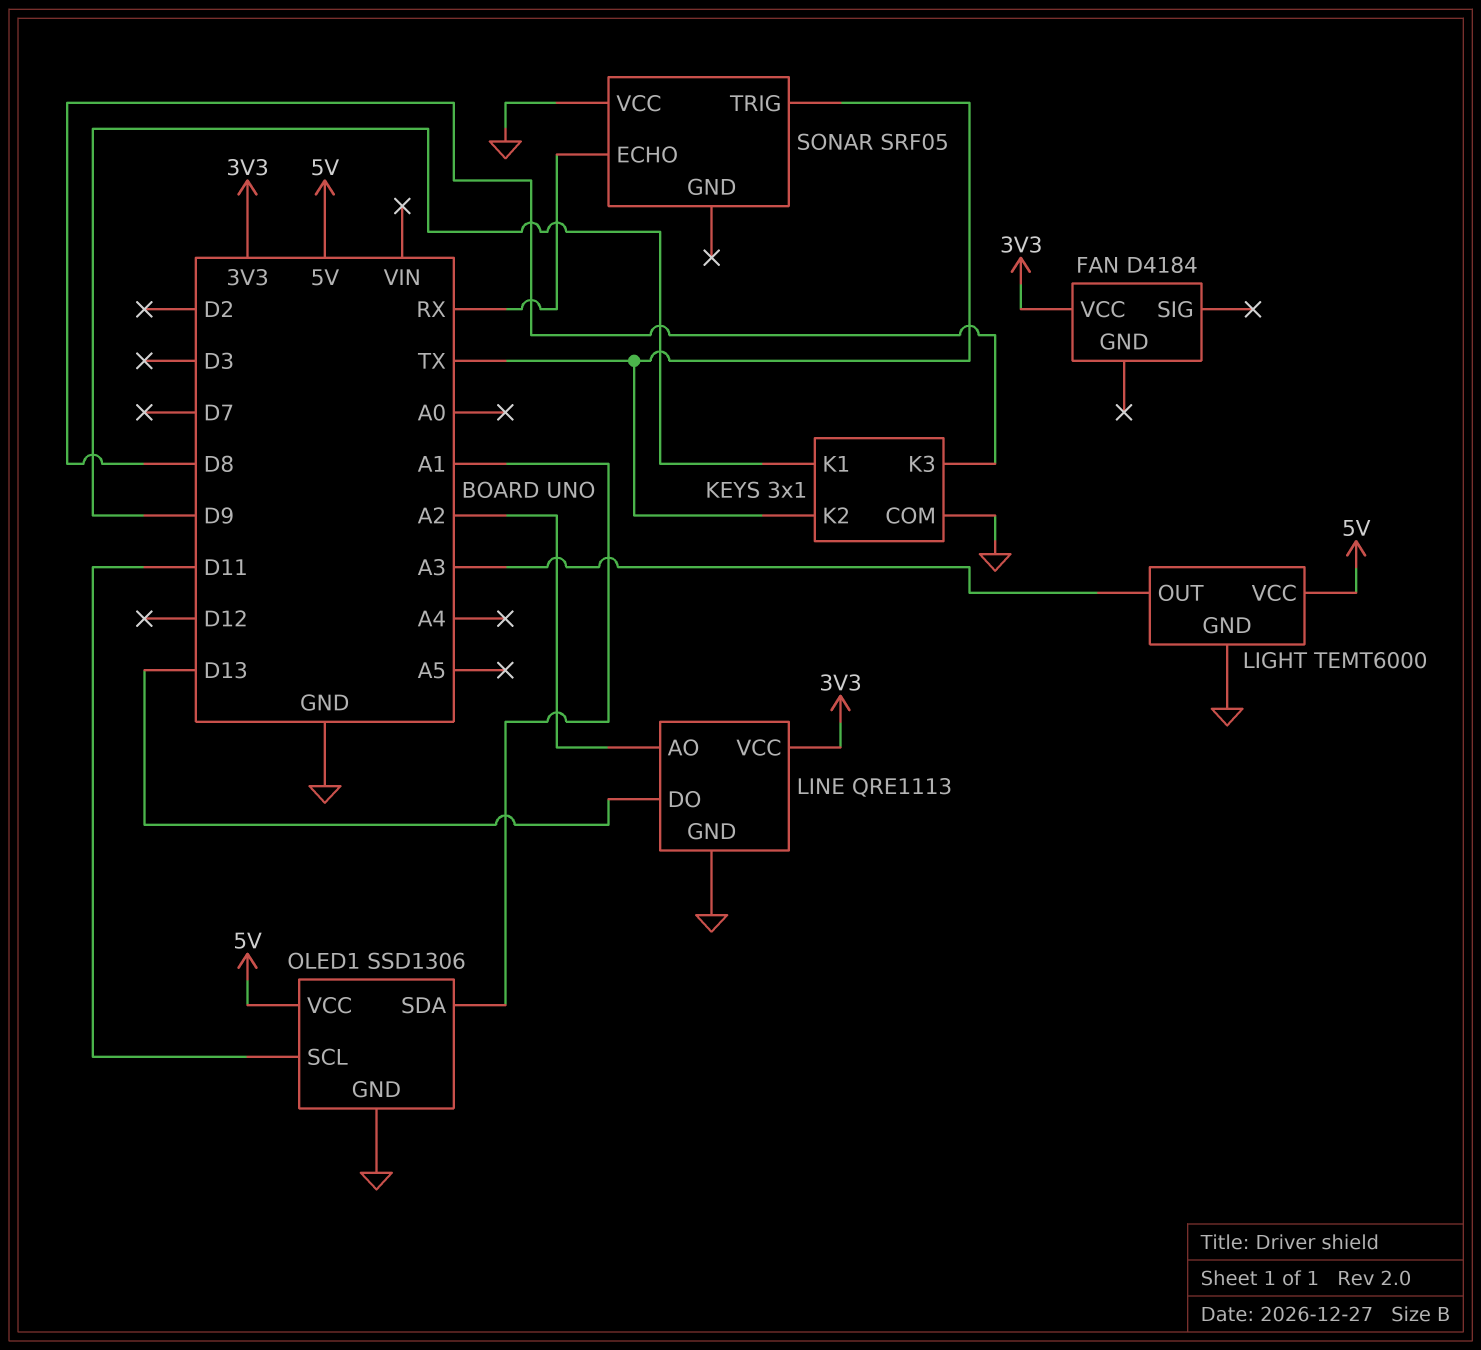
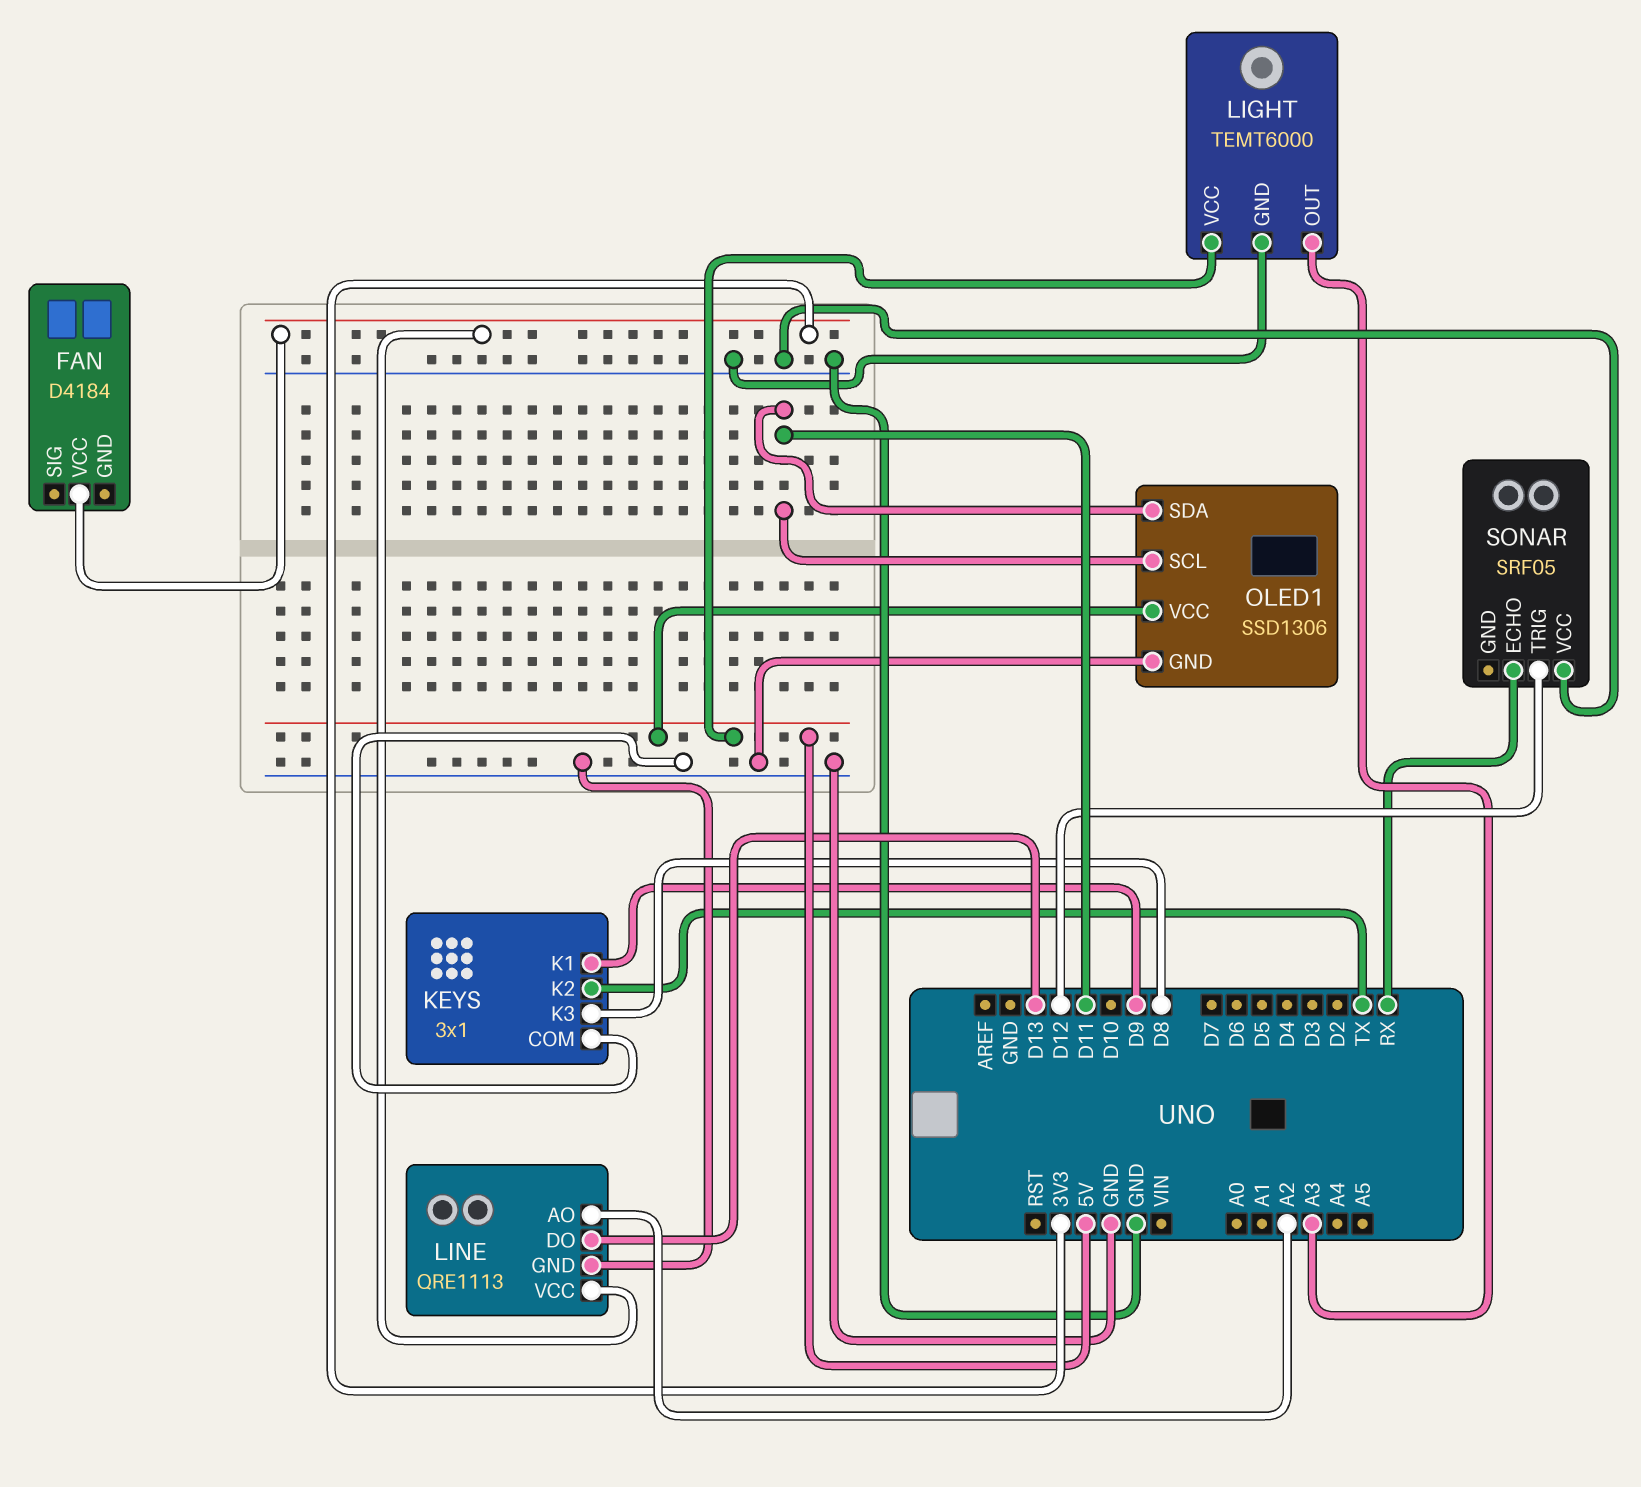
OLED1 pin SDA: A1 -> D11
SONAR pin TRIG: TX -> D12

